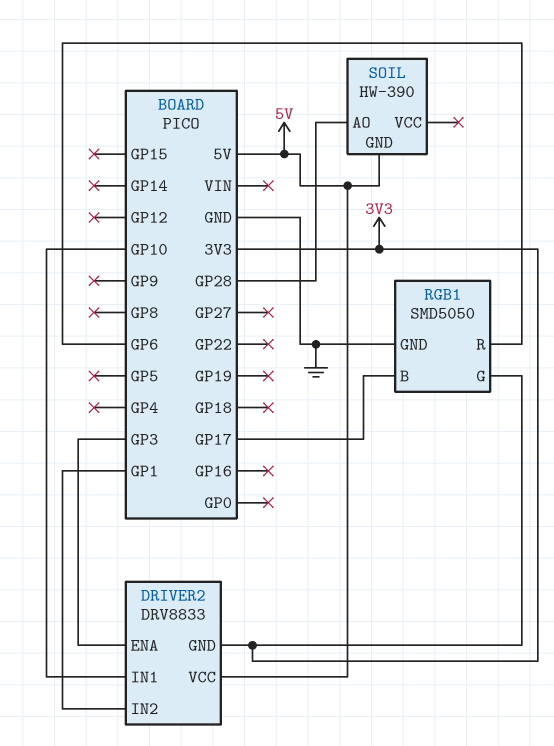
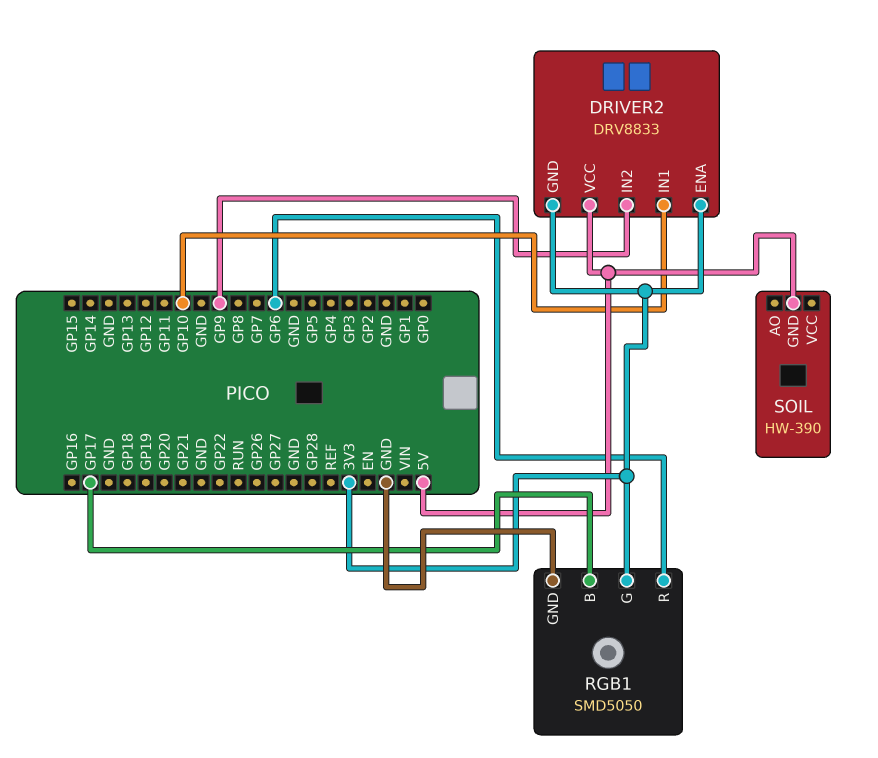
DRIVER2 pin ENA: GP3 -> 3V3
DRIVER2 pin IN2: GP1 -> GP9
SOIL pin AO: GP28 -> none

